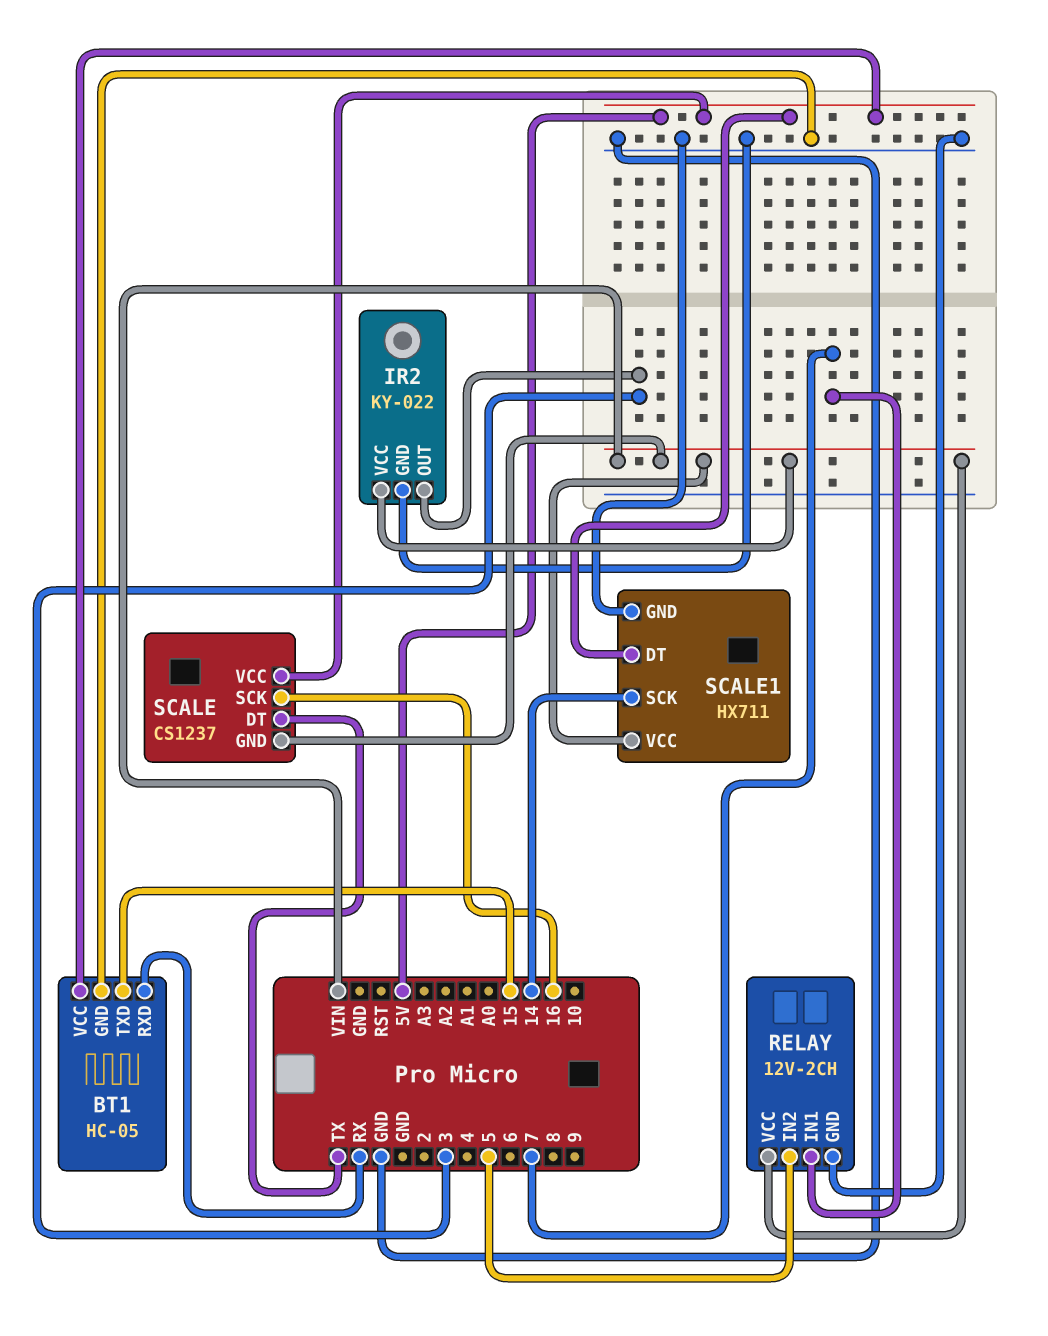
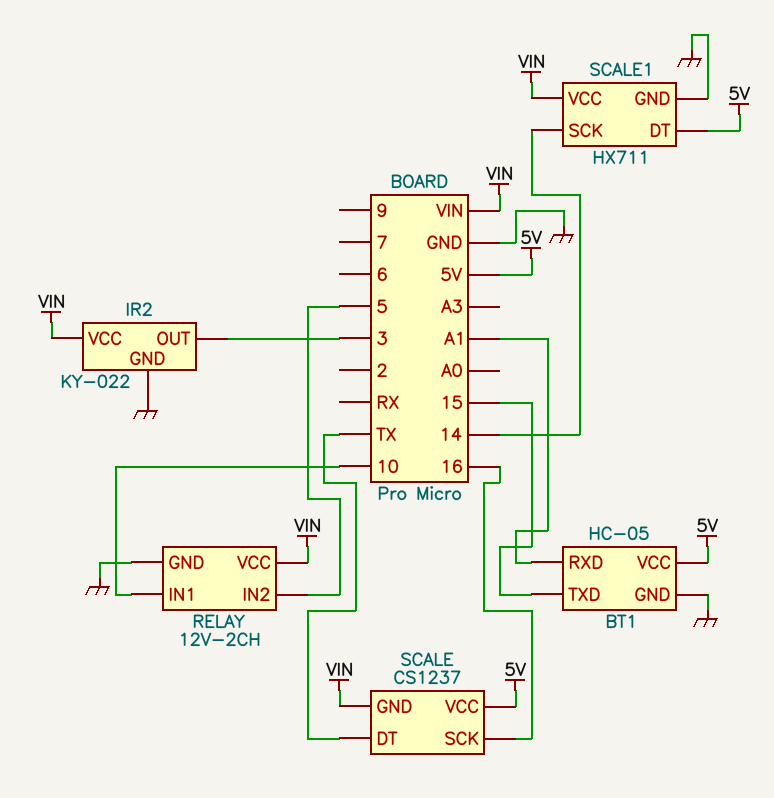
BT1 pin RXD: RX -> A1
RELAY pin IN1: 7 -> 10

